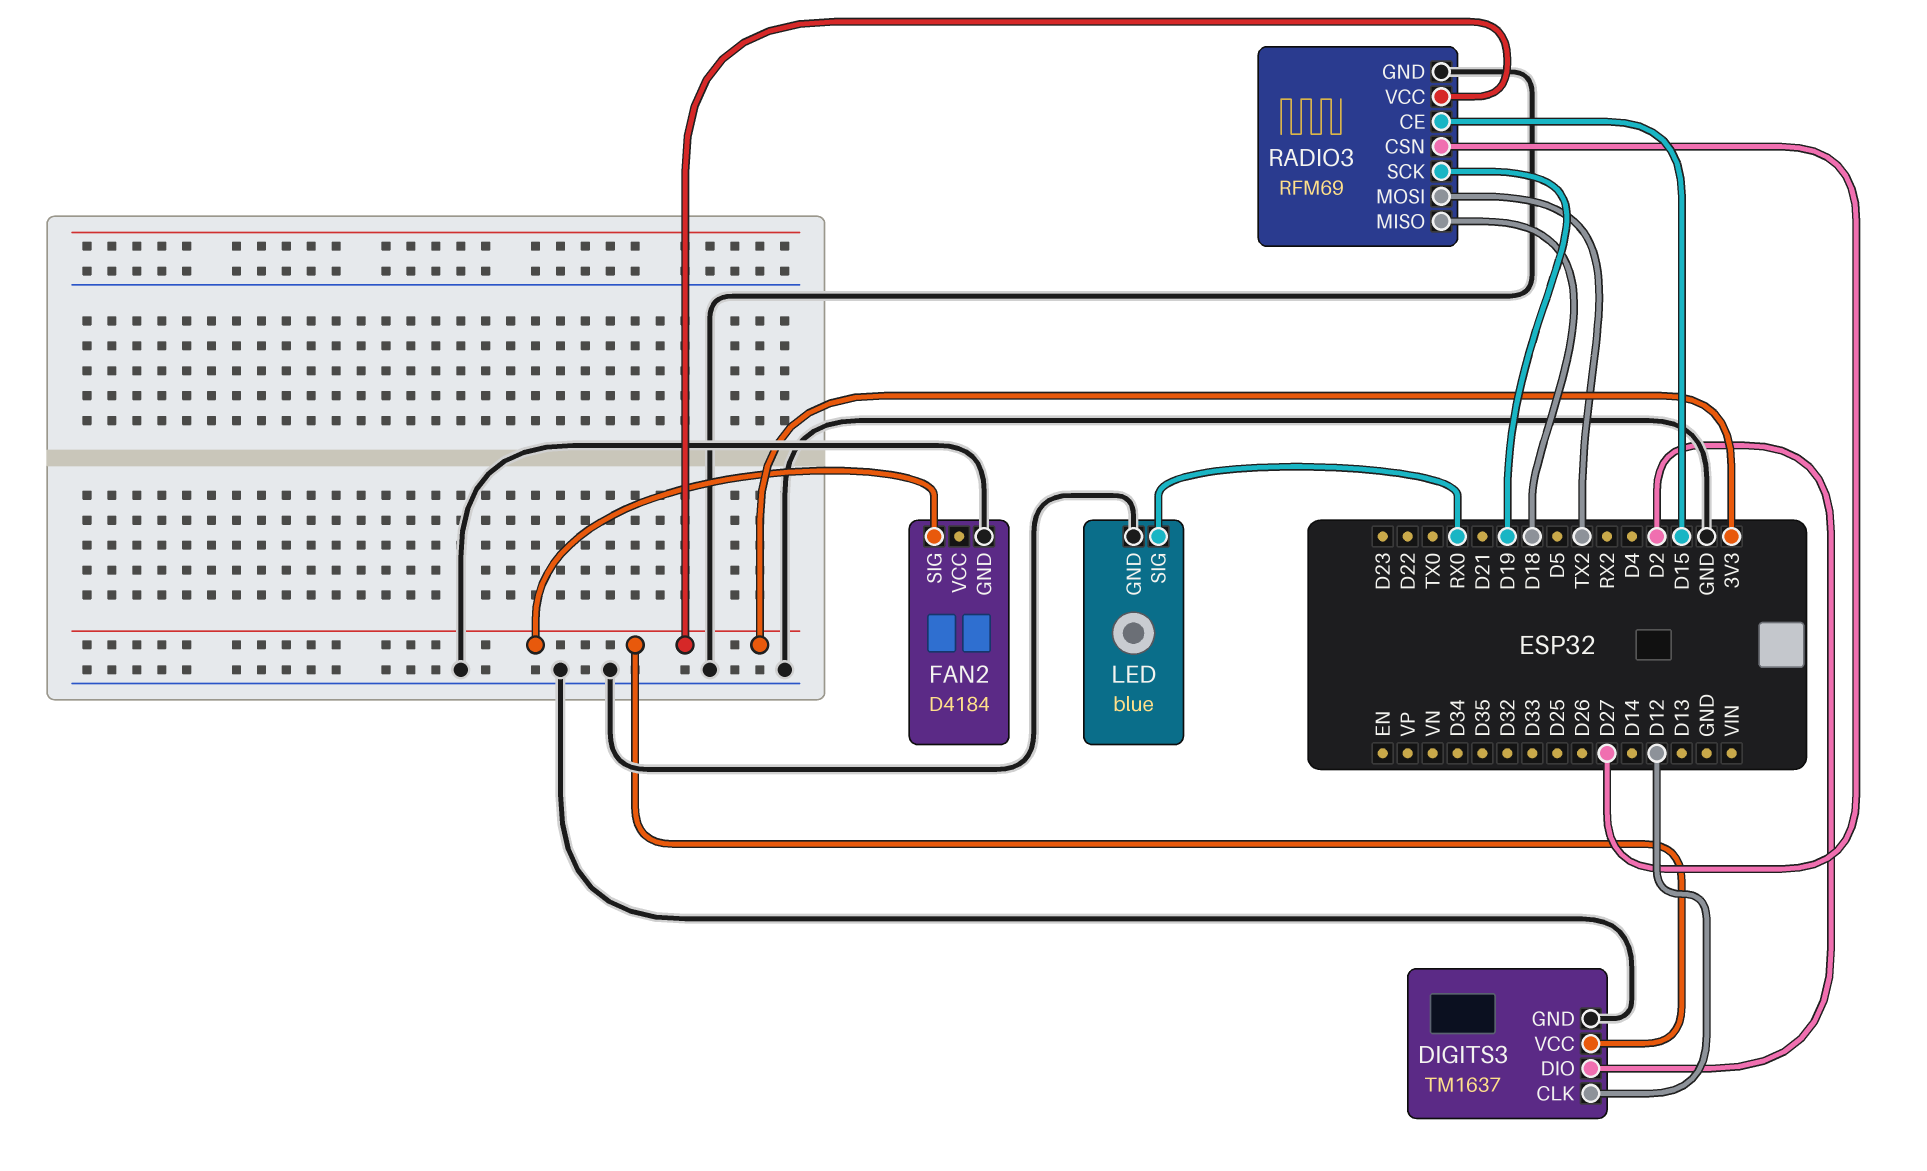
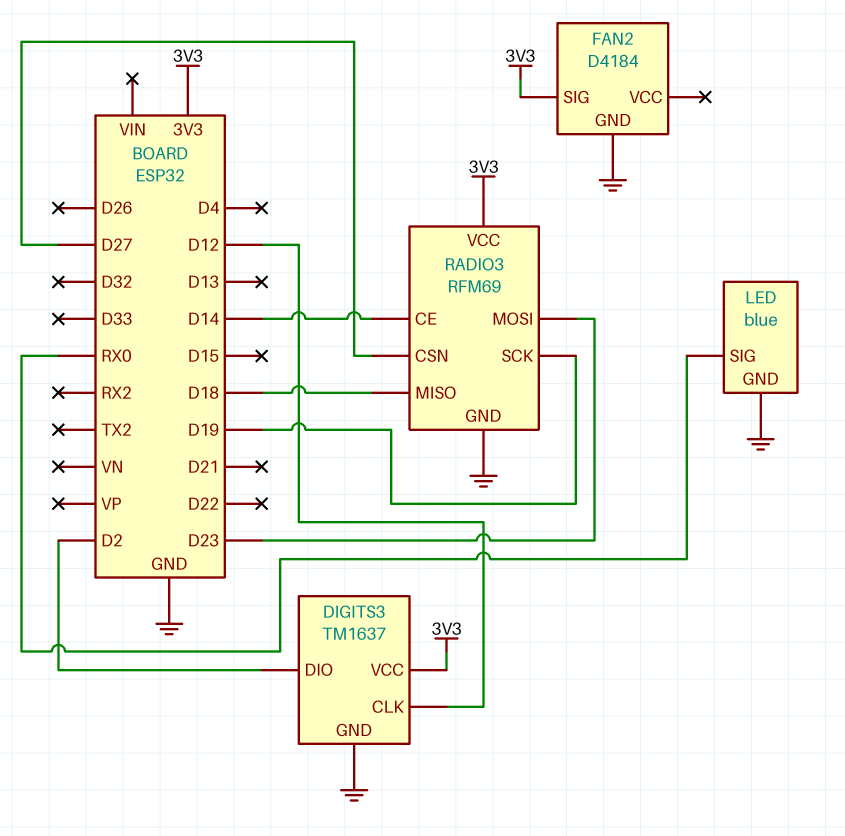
RADIO3 pin CE: D15 -> D14
RADIO3 pin MOSI: TX2 -> D23

